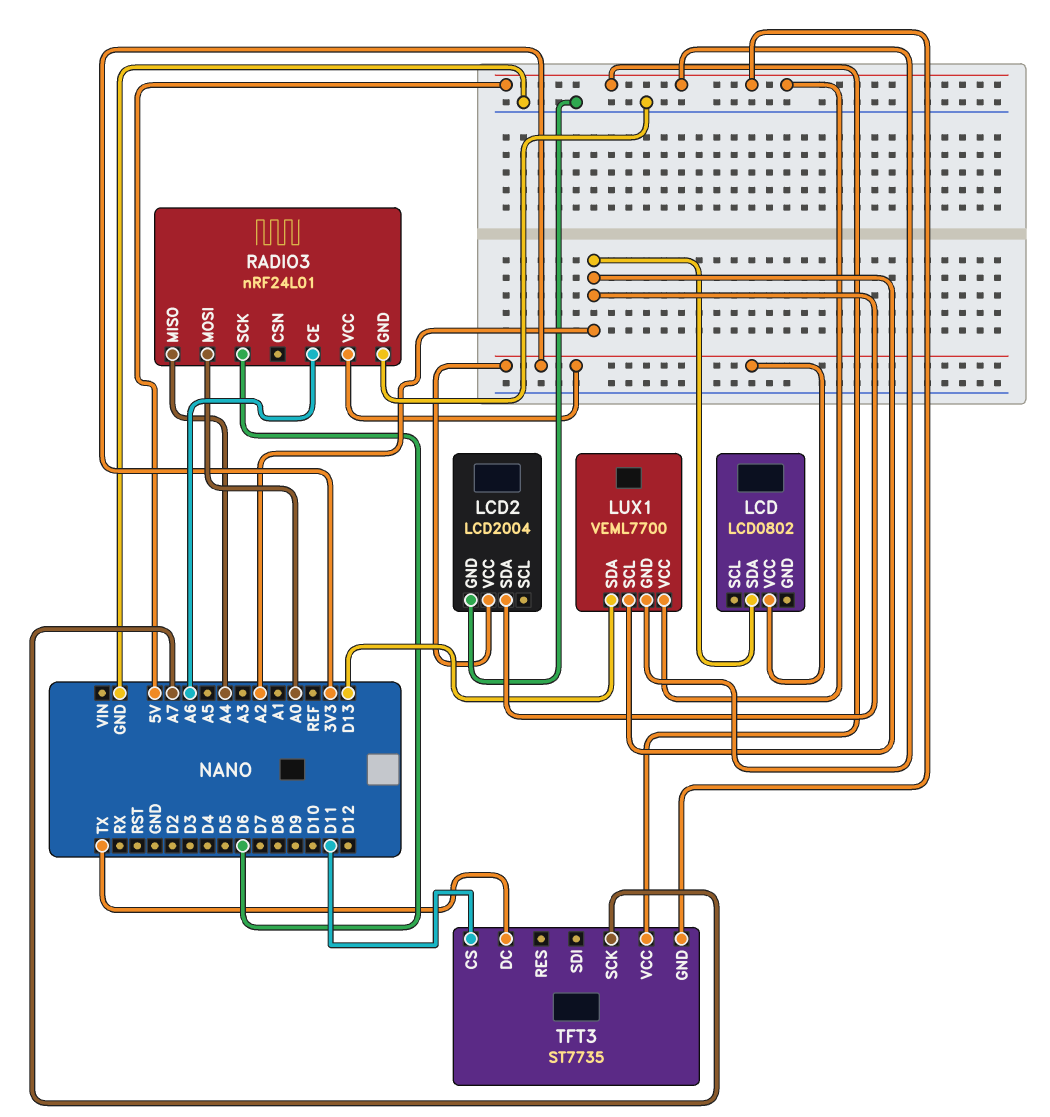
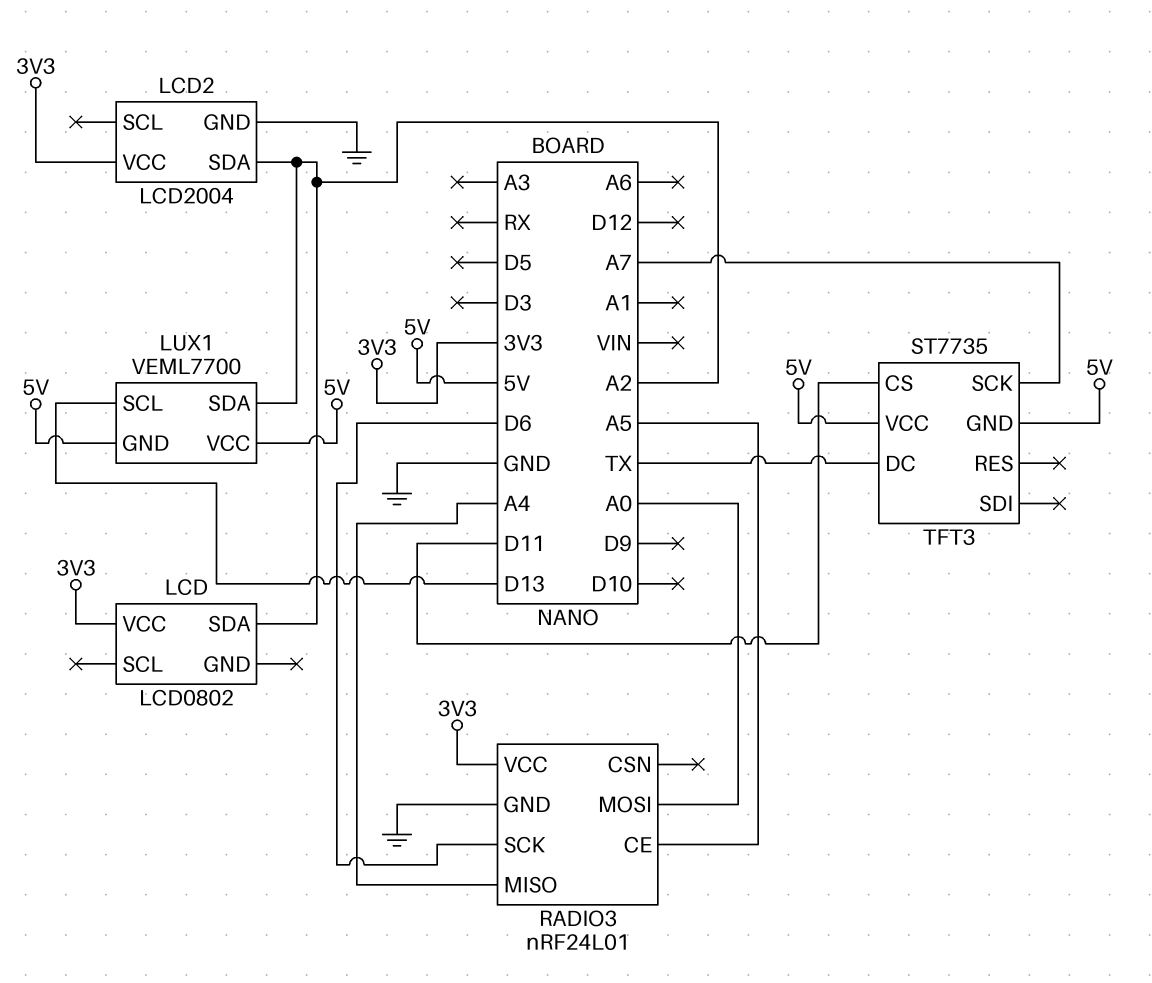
LUX1 pin SCL: A2 -> D13
LUX1 pin SDA: D13 -> A2
RADIO3 pin CE: A6 -> A5

